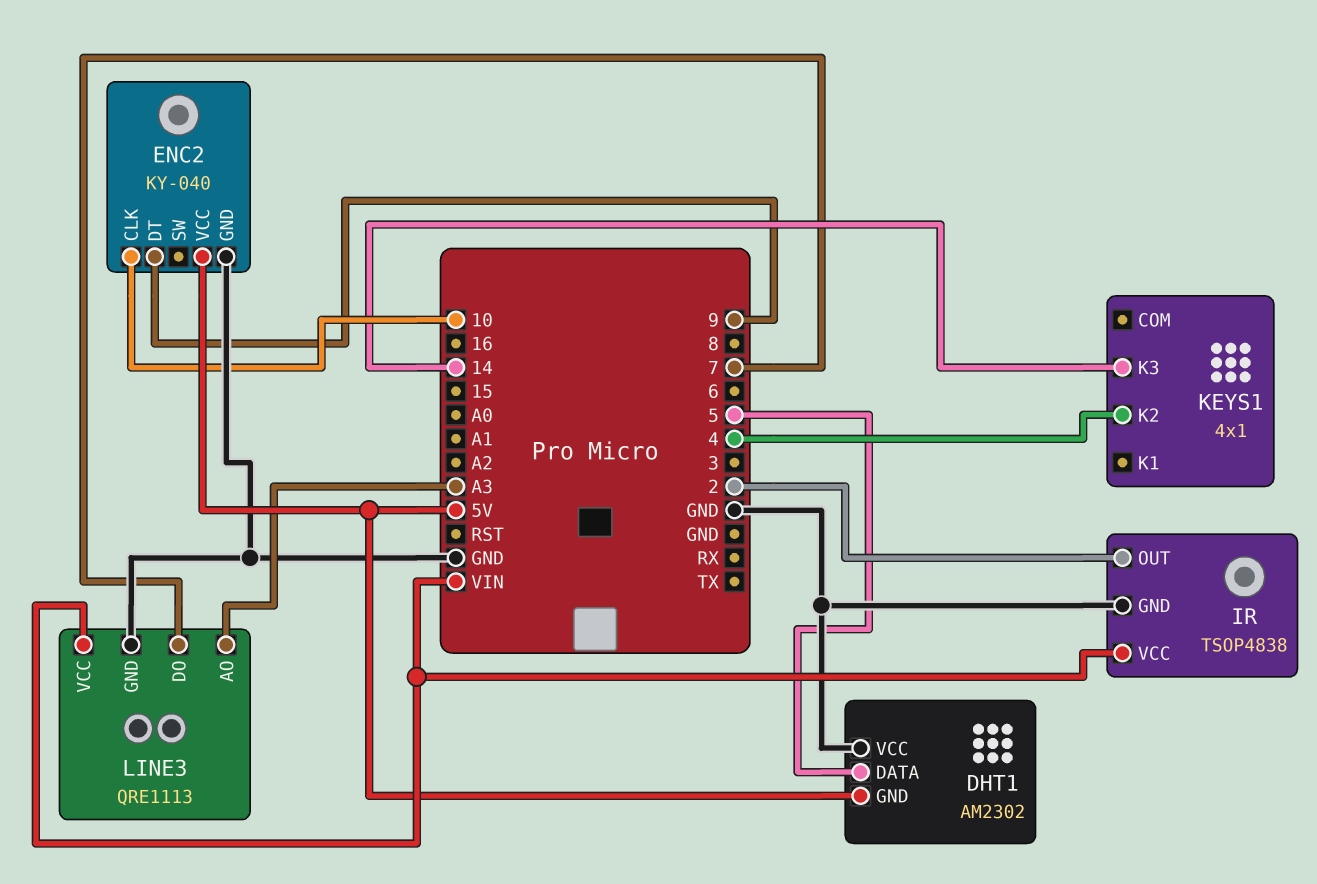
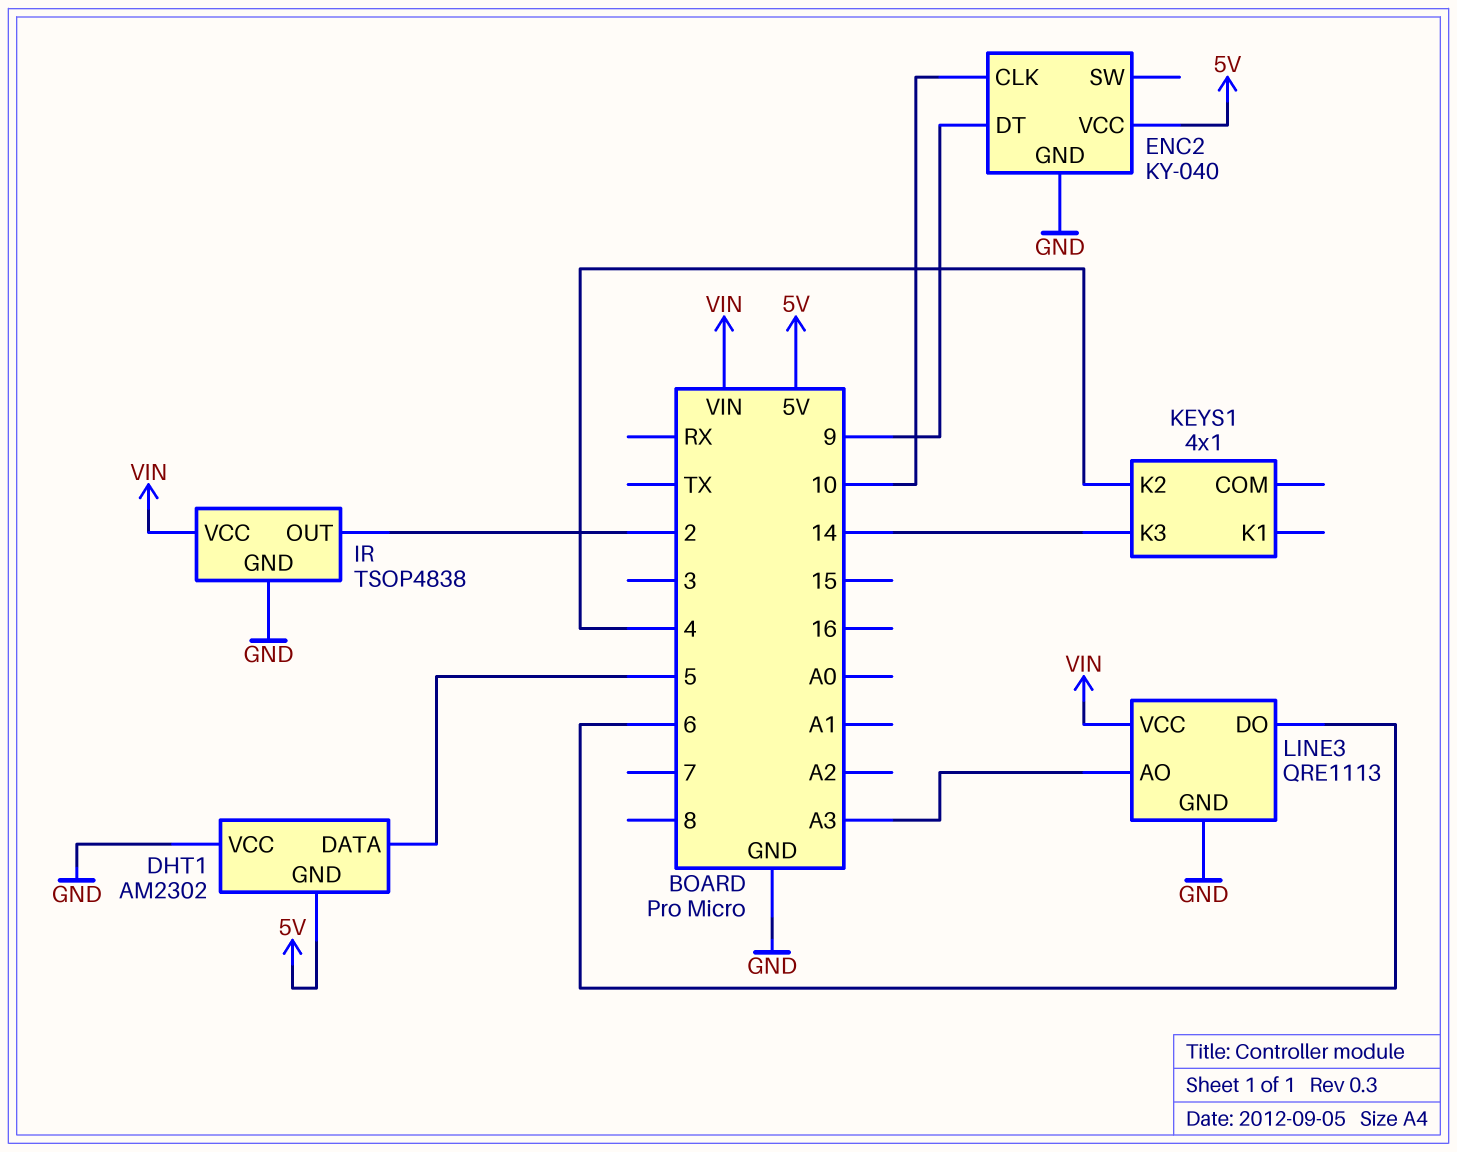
LINE3 pin DO: 7 -> 6

